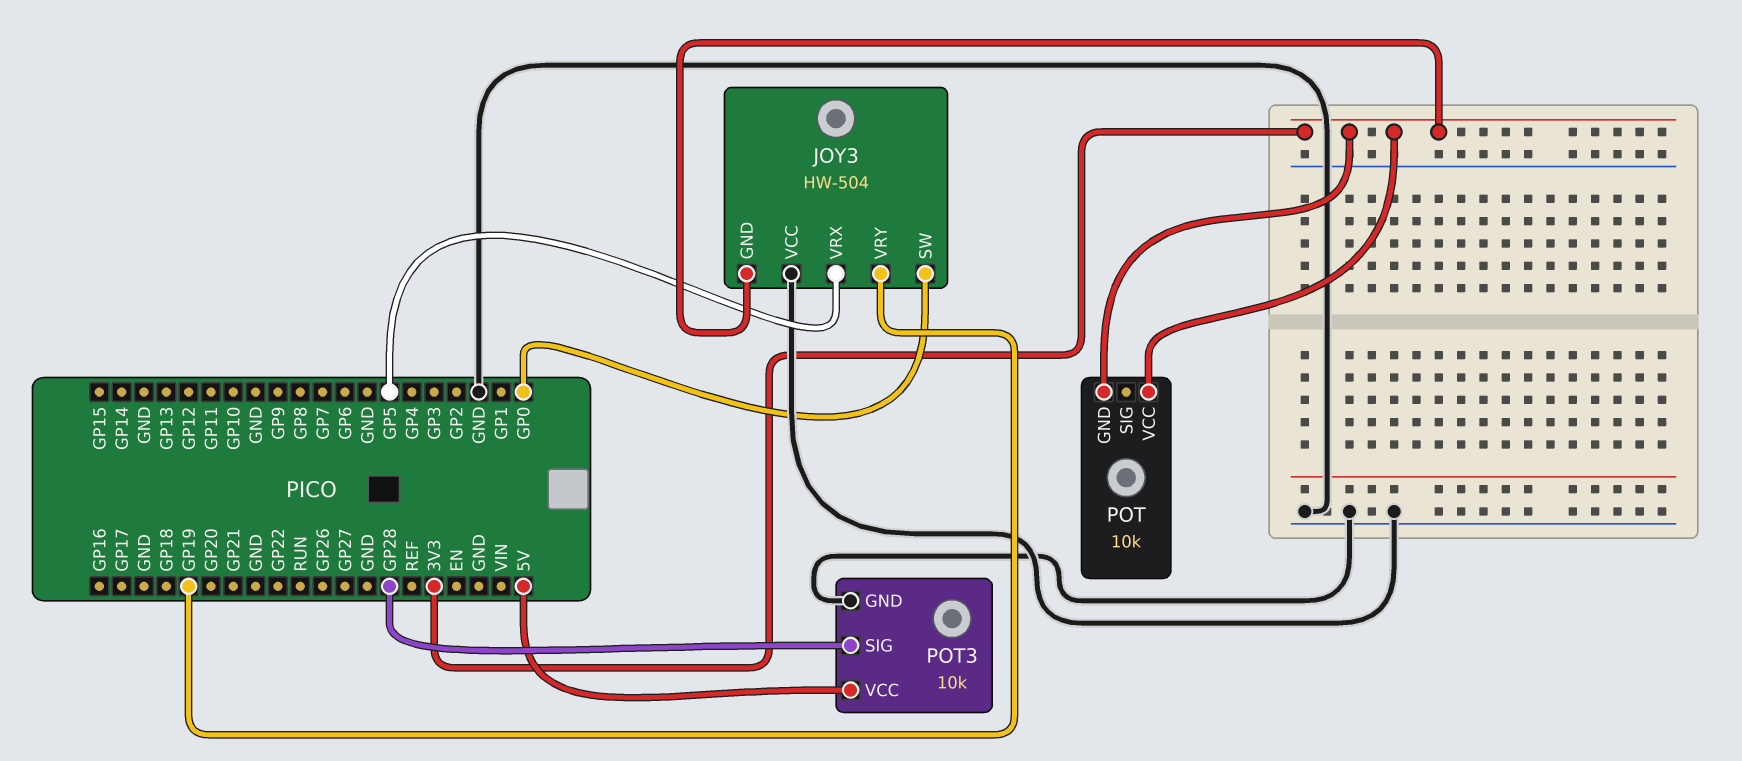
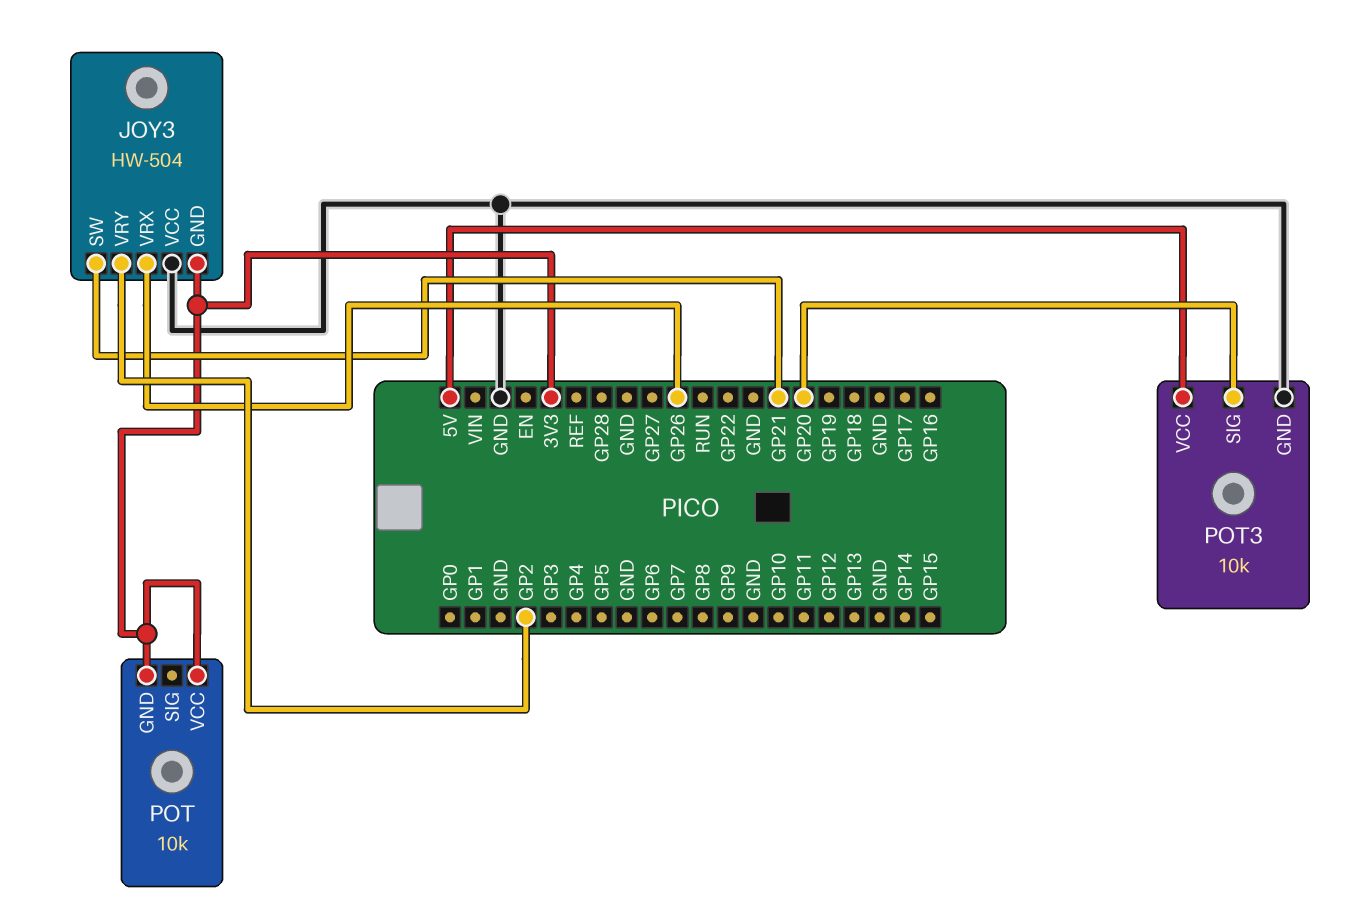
JOY3 pin SW: GP0 -> GP21
JOY3 pin VRX: GP5 -> GP26
JOY3 pin VRY: GP19 -> GP2
POT3 pin SIG: GP28 -> GP20

